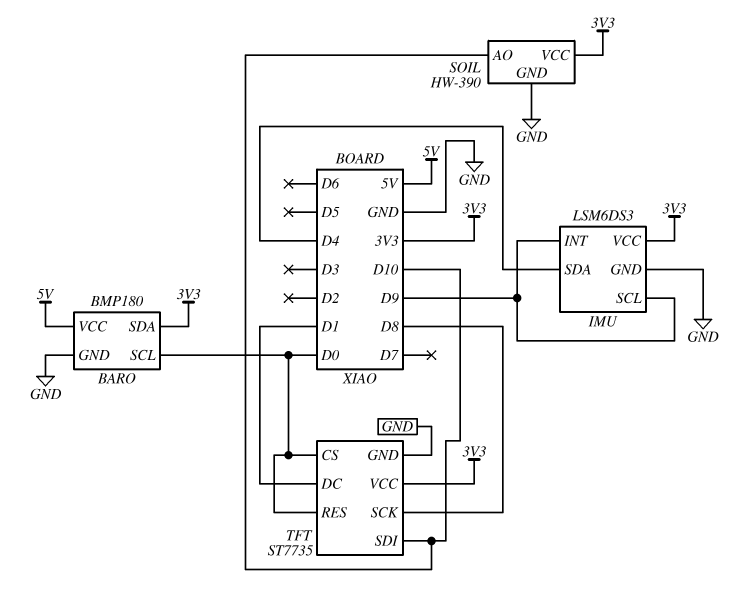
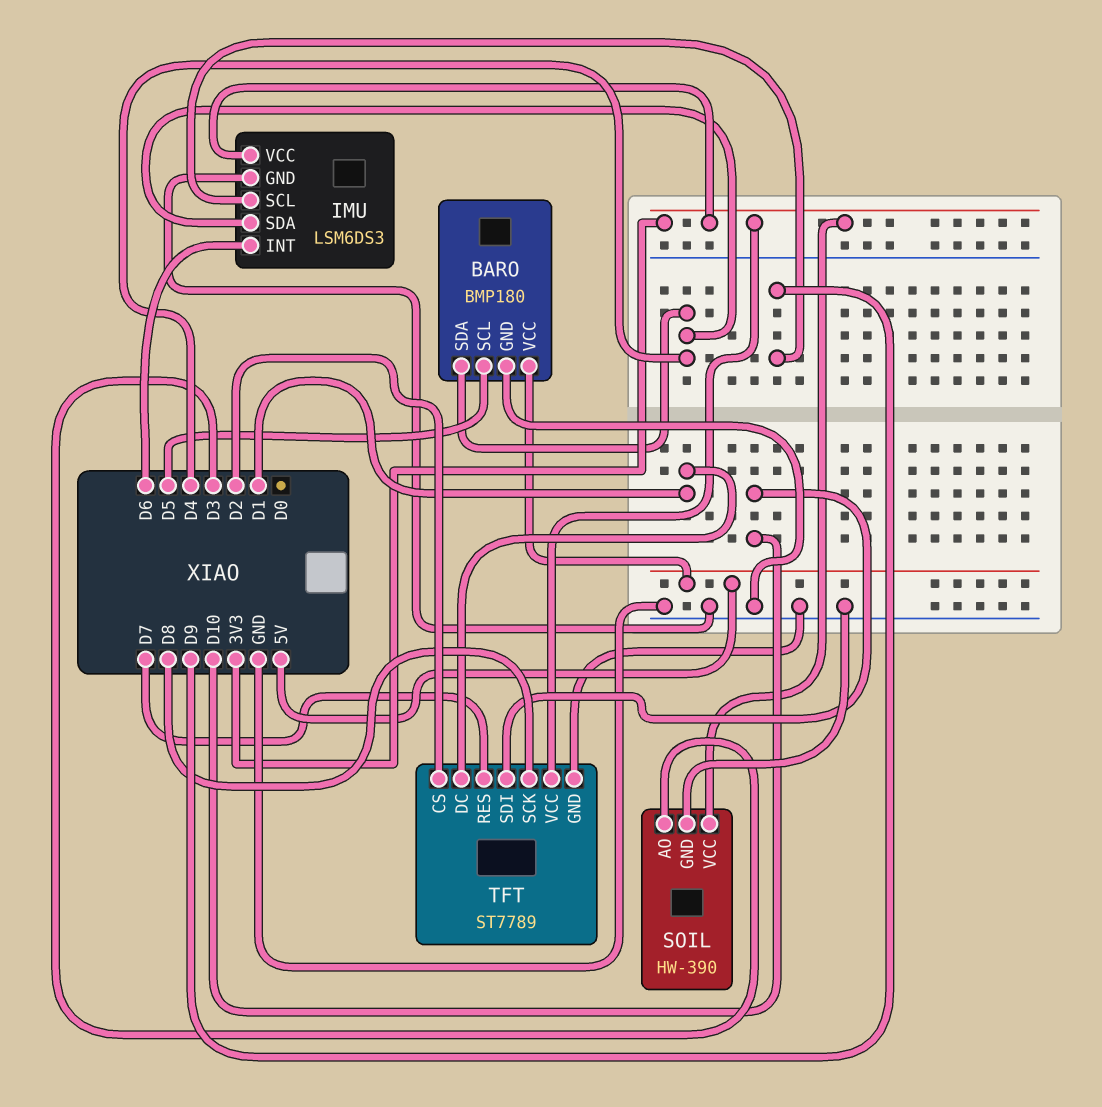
BARO pin SCL: D0 -> D5
BARO pin SDA: 3V3 -> D4
IMU pin INT: D9 -> D6
SOIL pin AO: D10 -> D3
TFT: ST7735 -> ST7789
TFT pin CS: D0 -> D2
TFT pin RES: D0 -> D7

